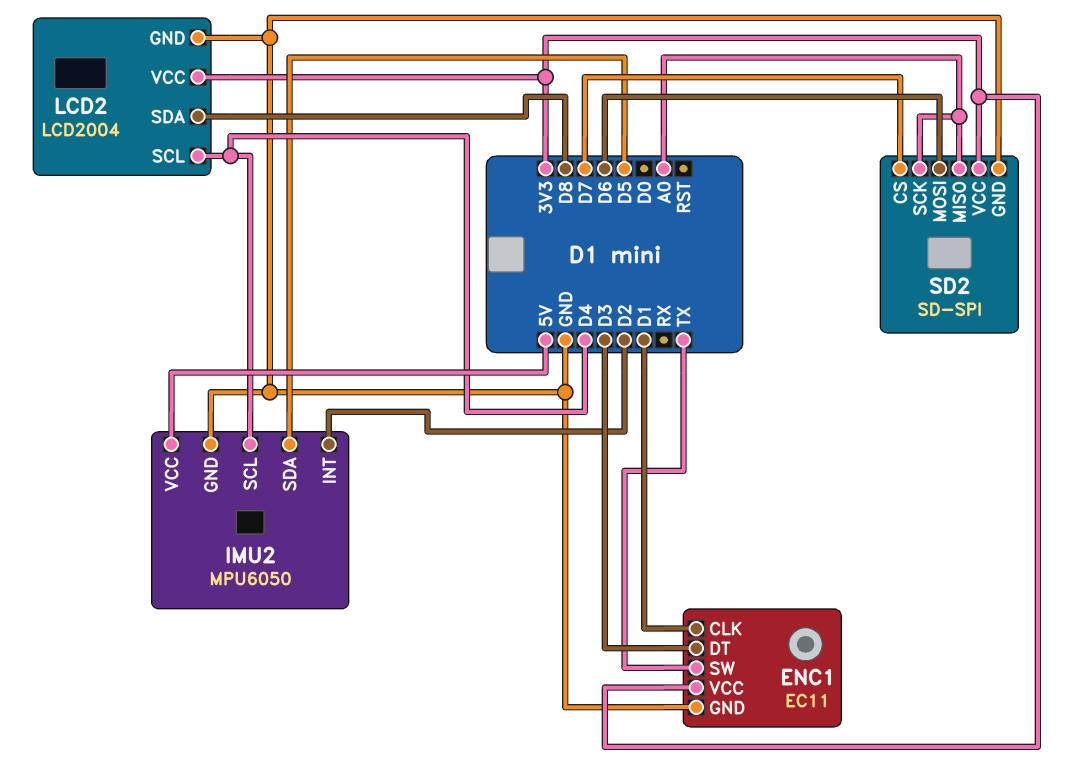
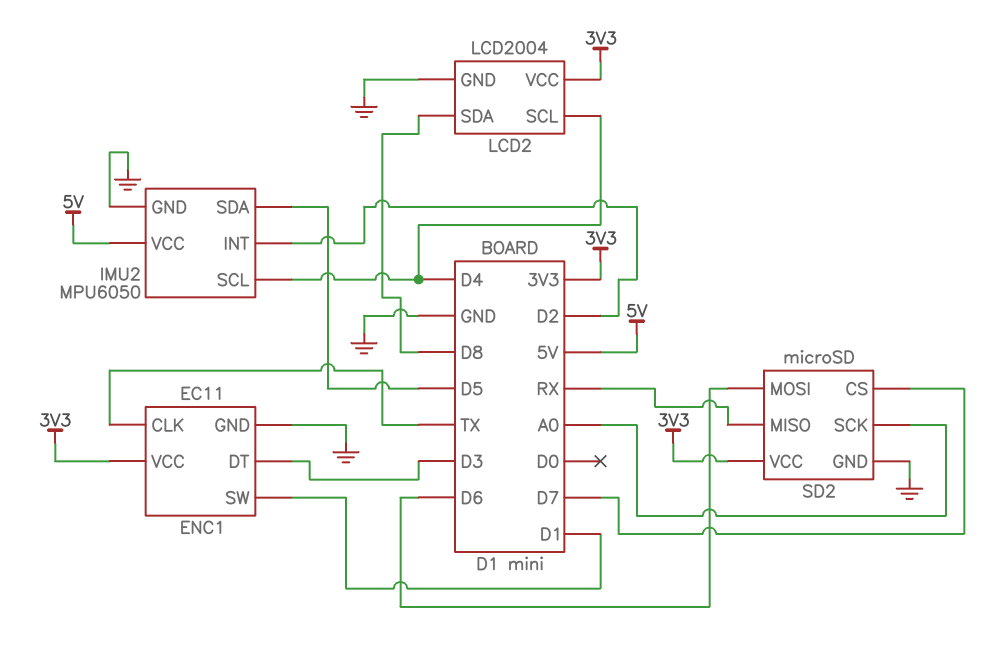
ENC1 pin CLK: D1 -> TX
ENC1 pin SW: TX -> D1
SD2: SD-SPI -> microSD
SD2 pin MISO: A0 -> RX

